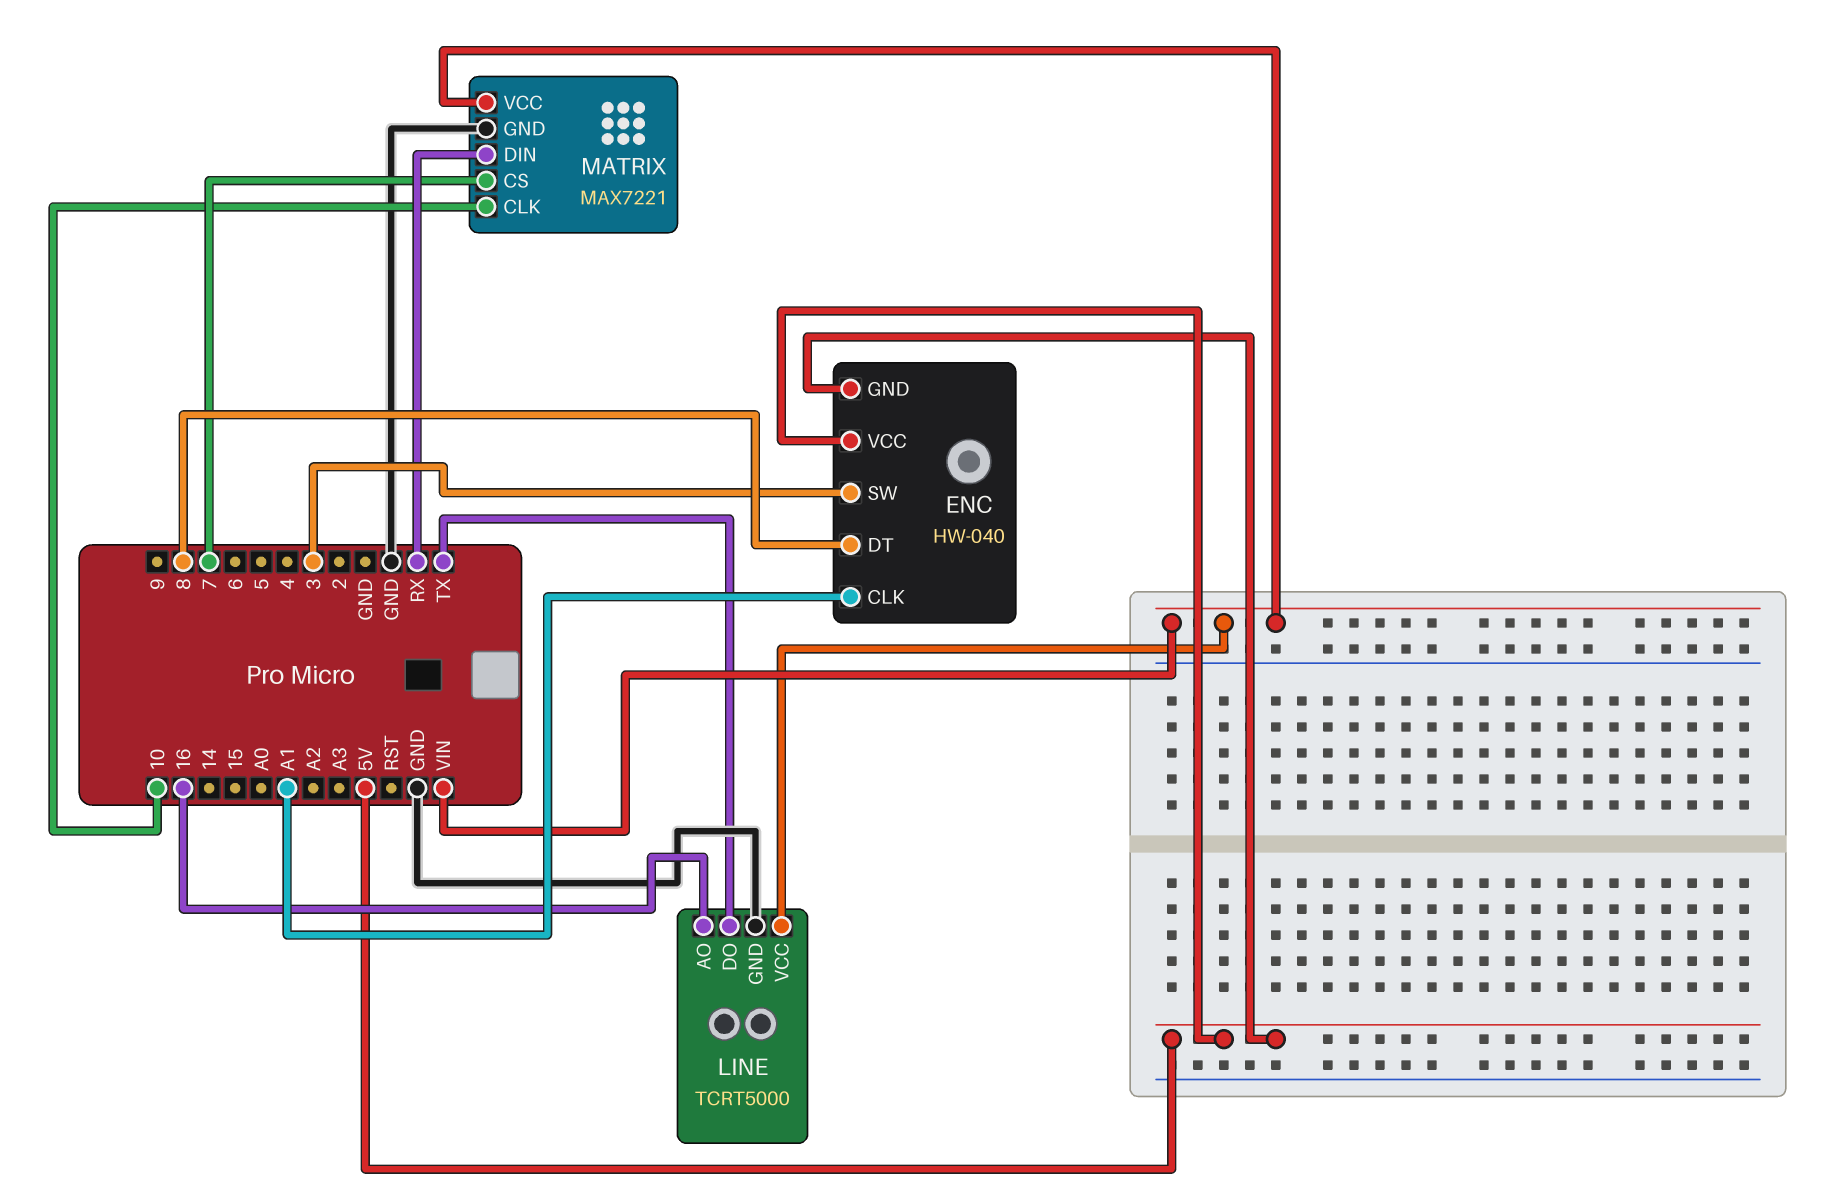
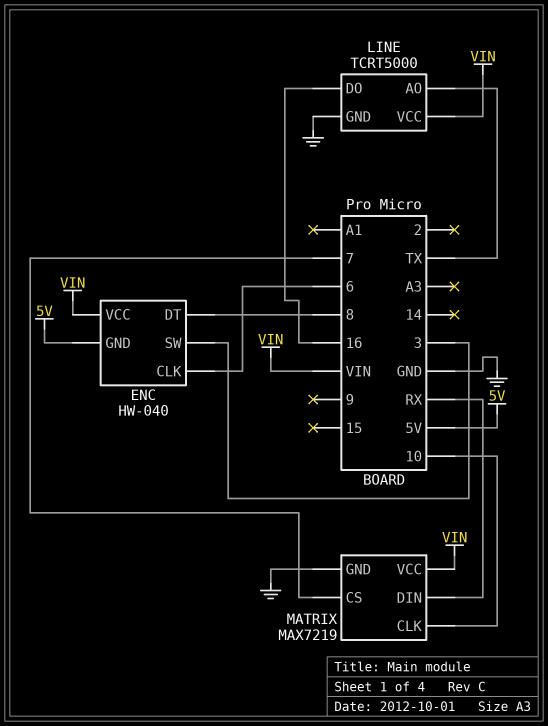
ENC pin CLK: A1 -> 6
ENC pin VCC: 5V -> VIN
LINE pin AO: 16 -> TX
LINE pin DO: TX -> 16
MATRIX: MAX7221 -> MAX7219

